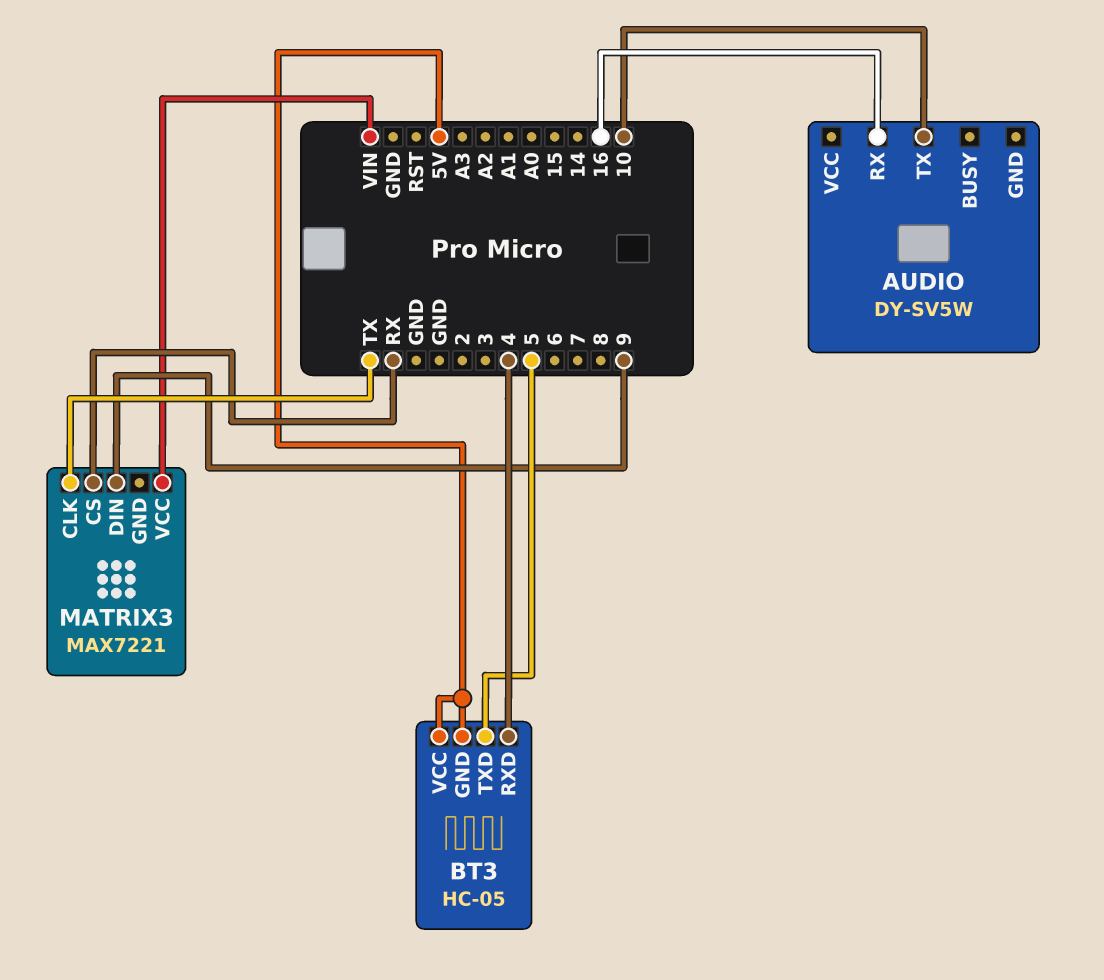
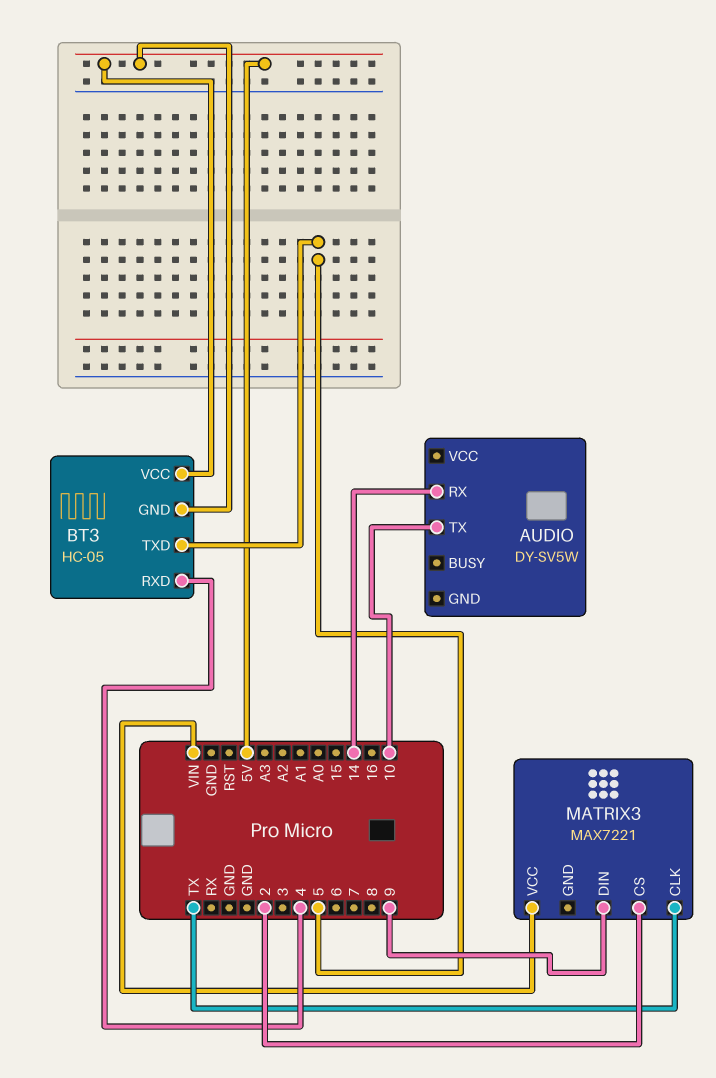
AUDIO pin RX: 16 -> 14
MATRIX3 pin CS: RX -> 2

